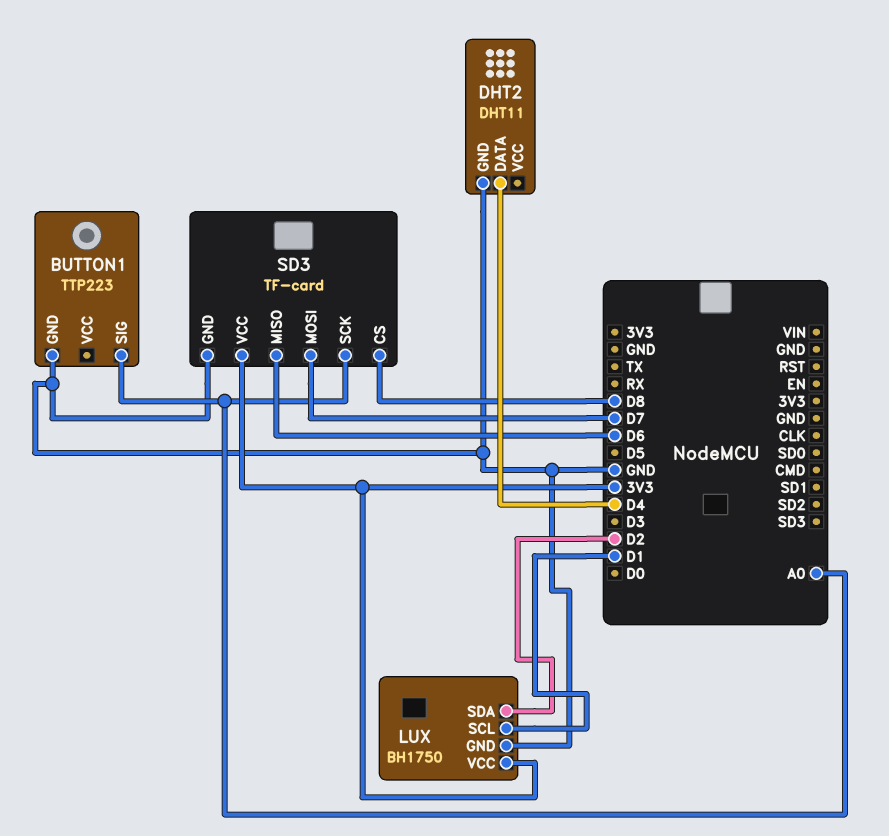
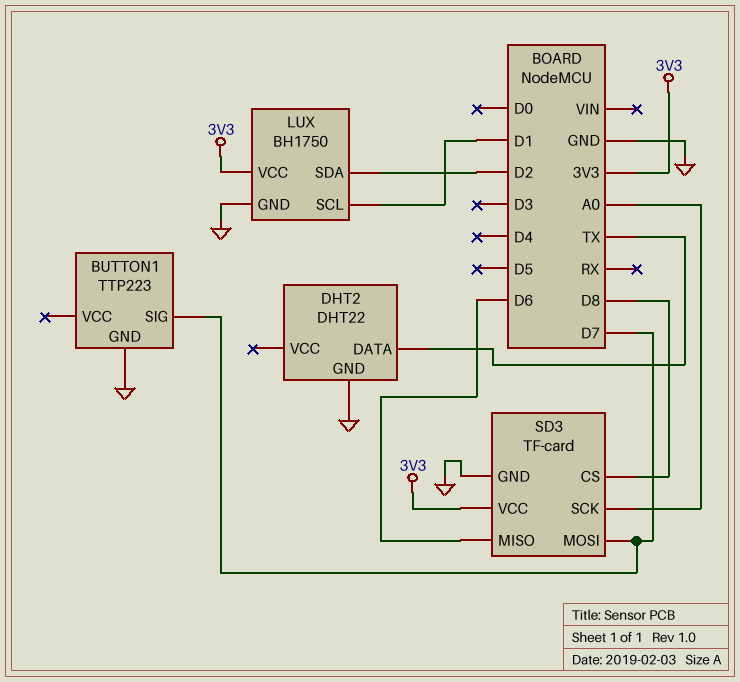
BUTTON1 pin SIG: A0 -> D7
DHT2: DHT11 -> DHT22
DHT2 pin DATA: D4 -> TX

